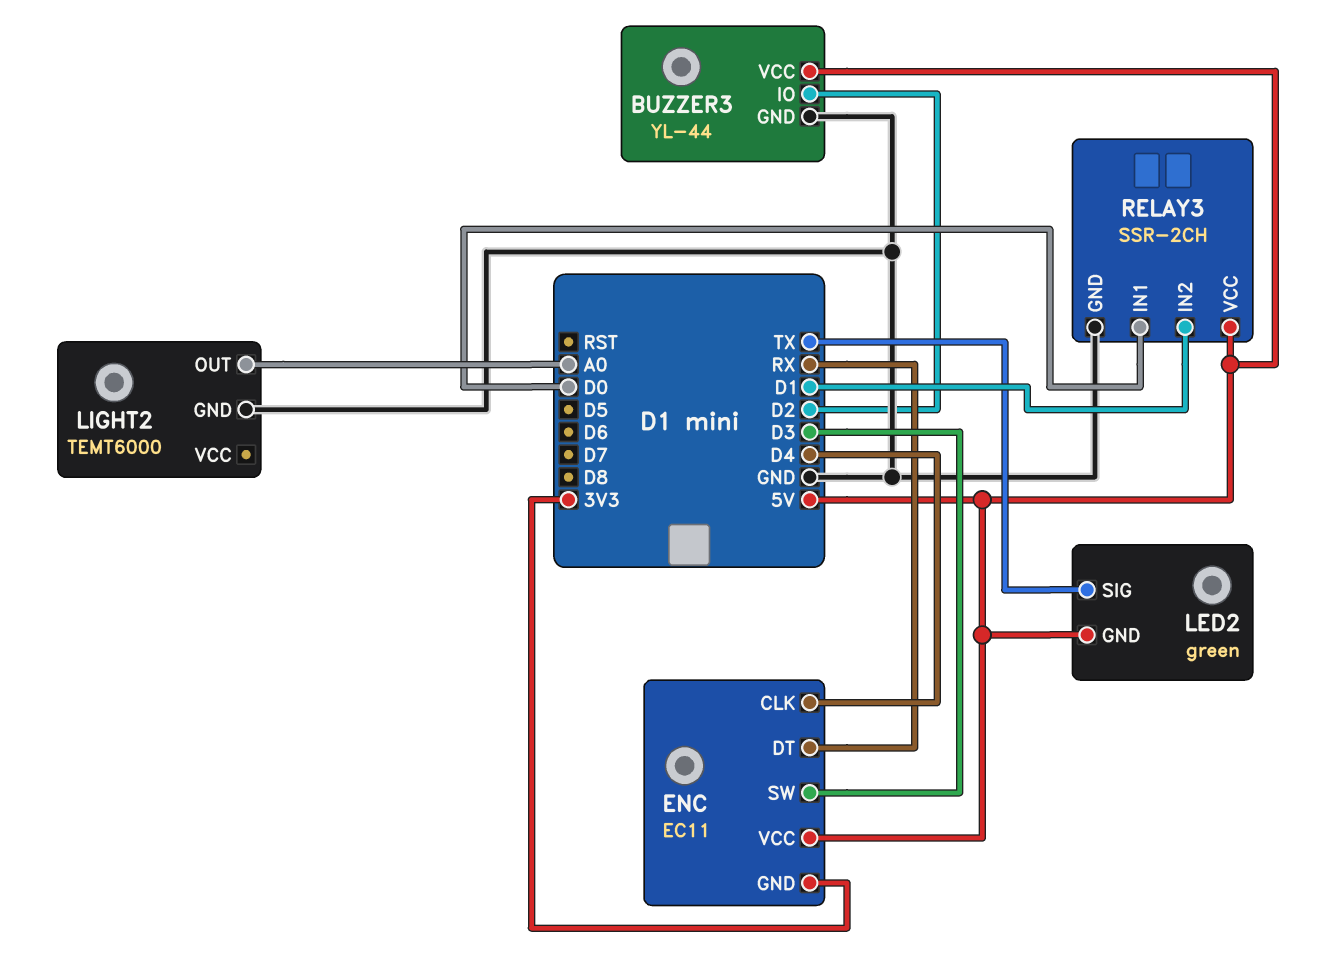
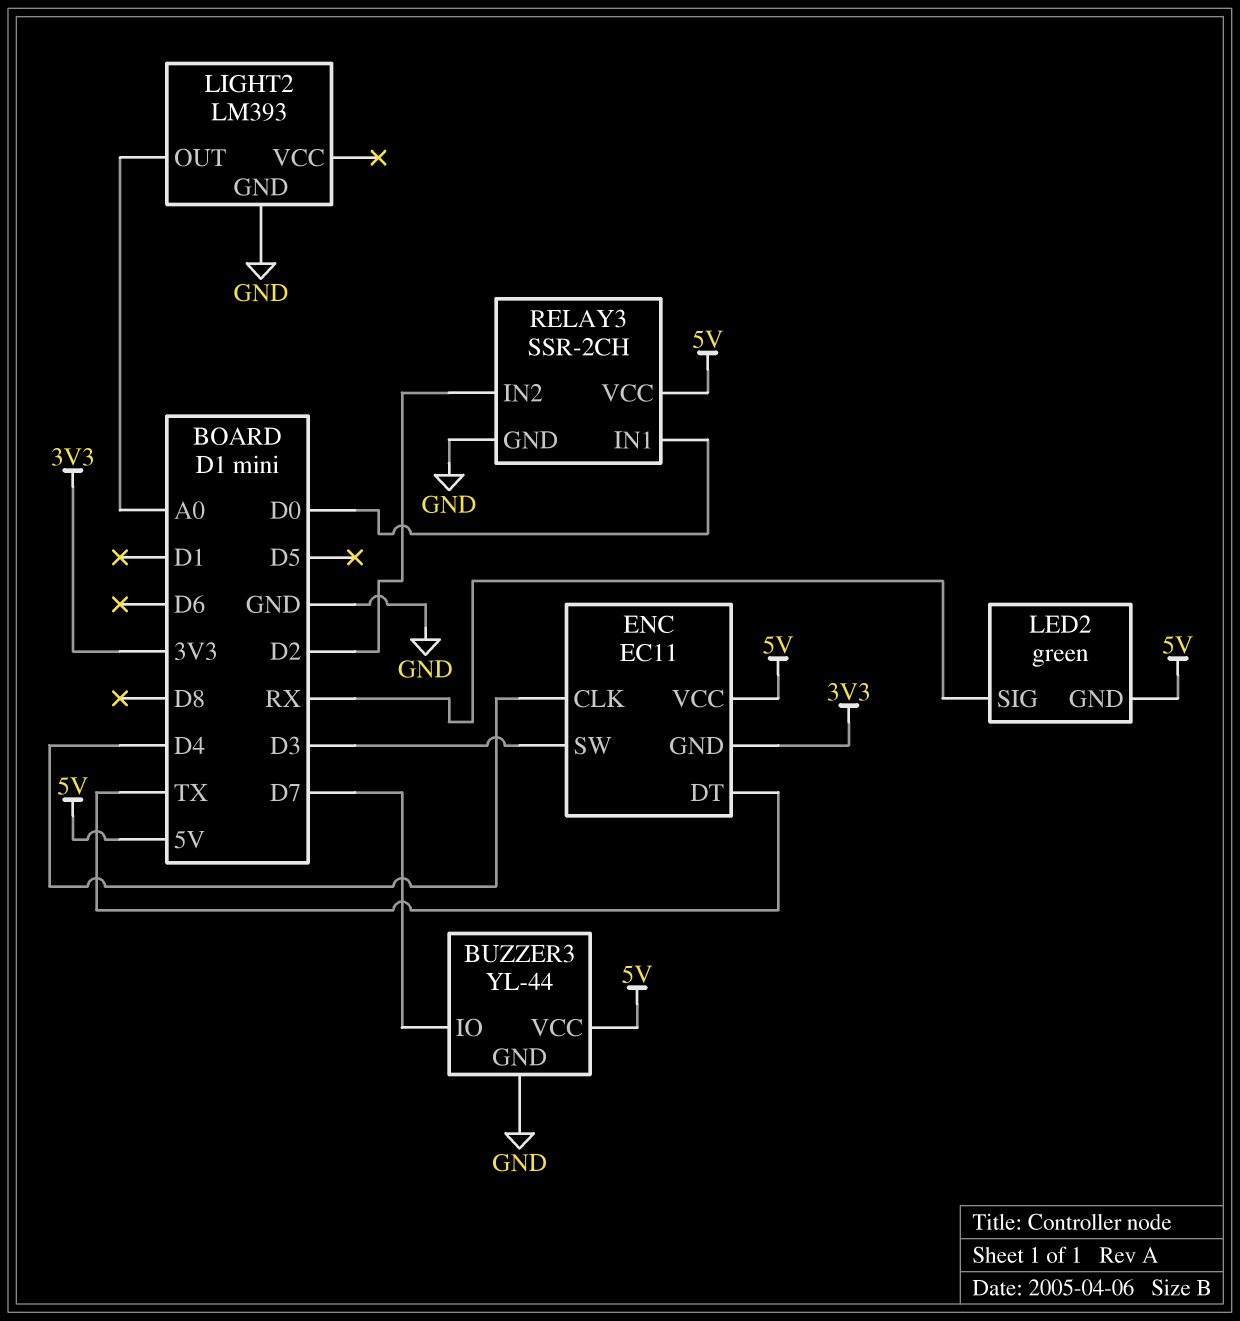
BUZZER3 pin IO: D2 -> D7
ENC pin DT: RX -> TX
LED2 pin SIG: TX -> RX
LIGHT2: TEMT6000 -> LM393
RELAY3 pin IN2: D1 -> D2

